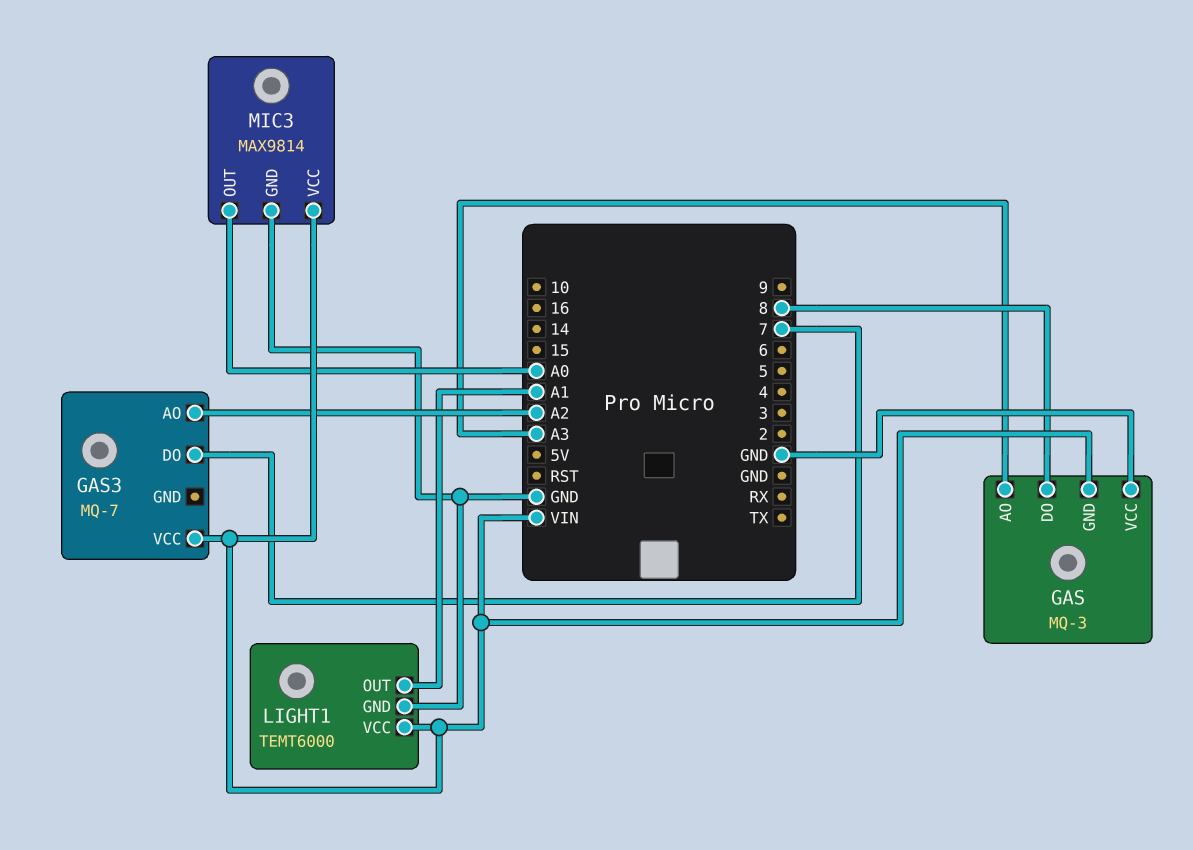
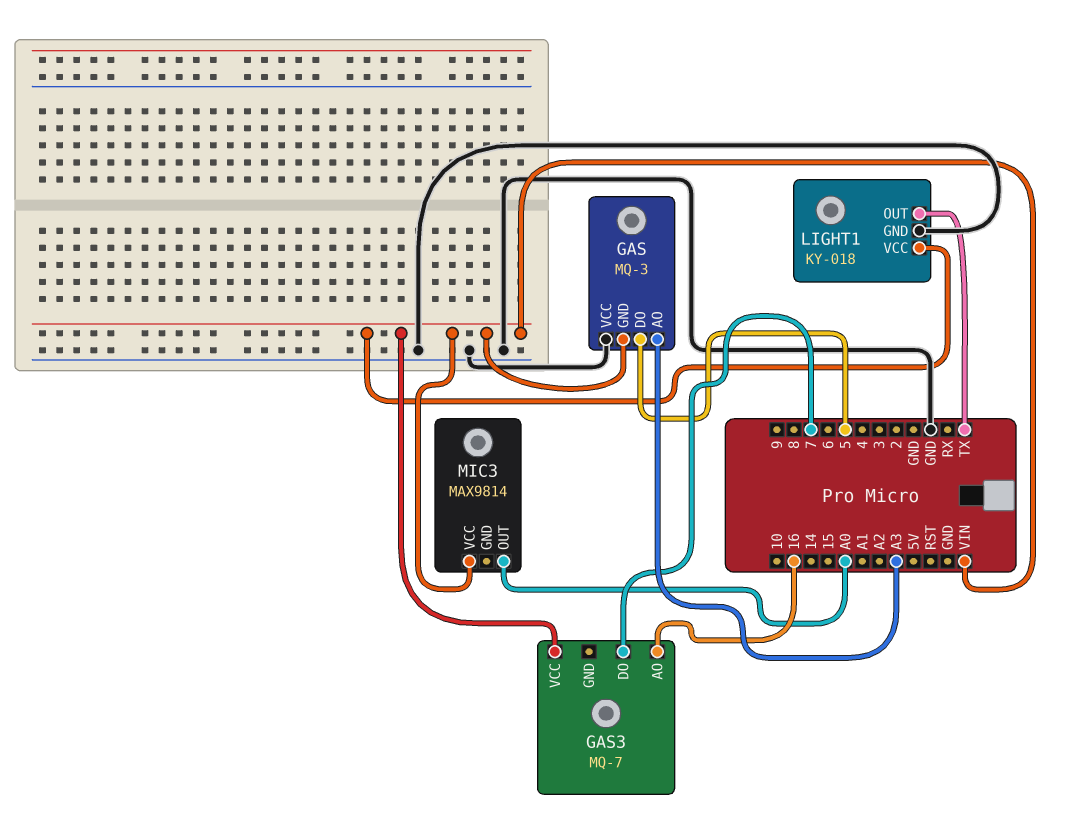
GAS pin DO: 8 -> 5
GAS3 pin AO: A2 -> 16
LIGHT1: TEMT6000 -> KY-018
LIGHT1 pin OUT: A1 -> TX
MIC3 pin GND: GND -> none

